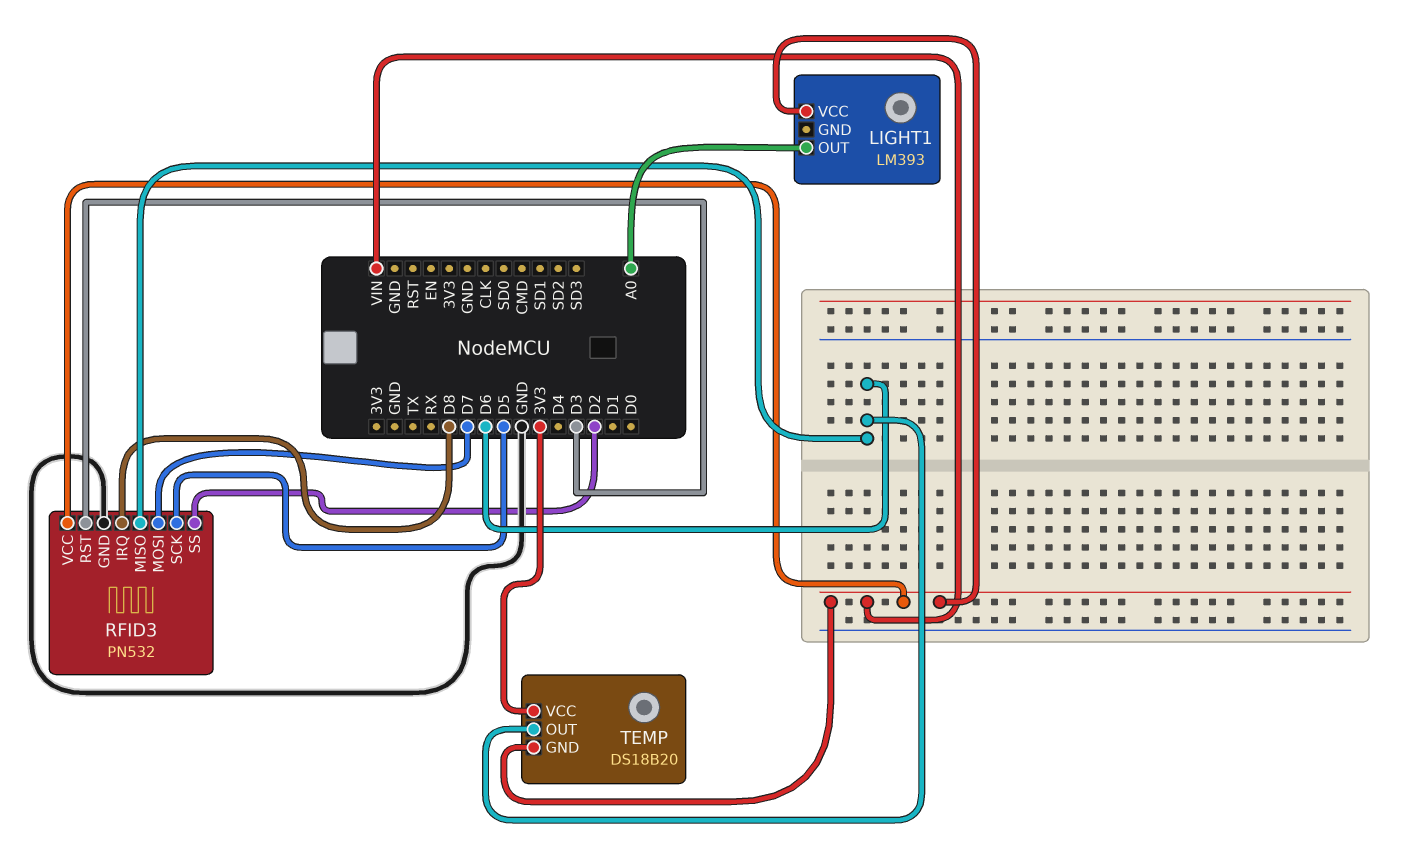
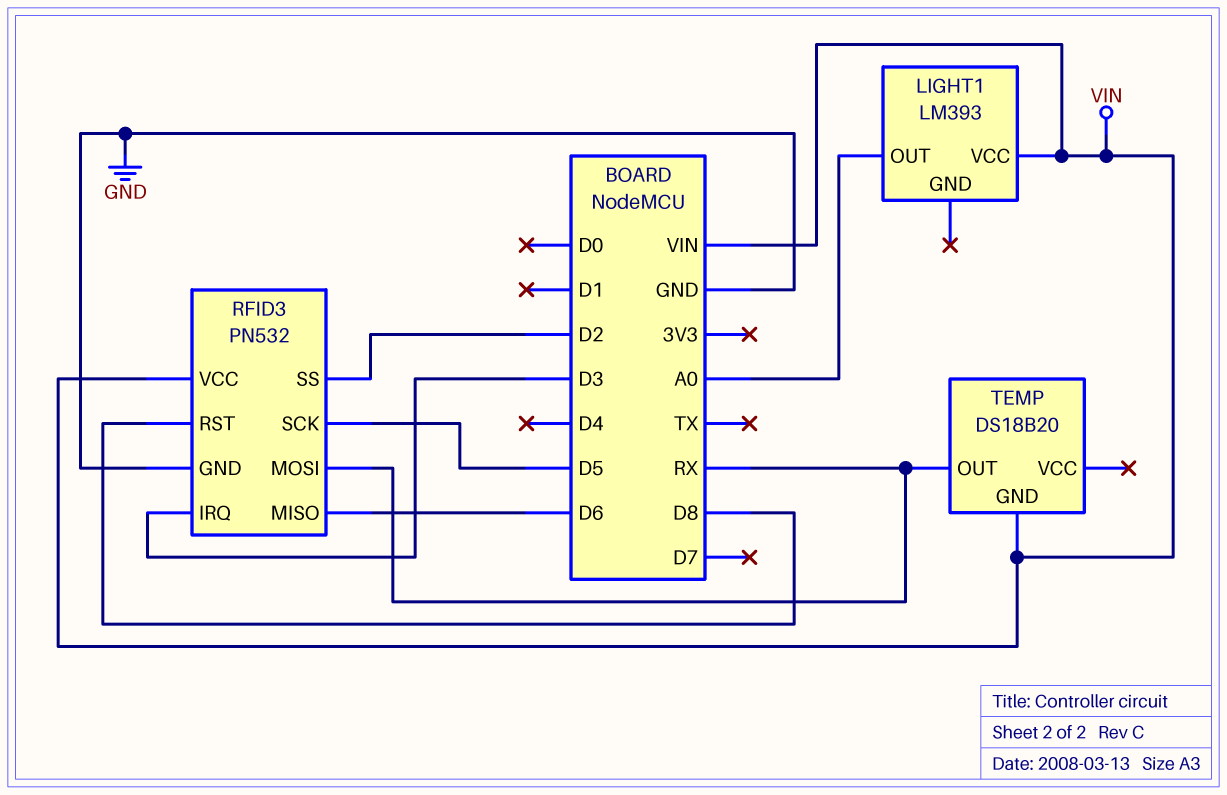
RFID3 pin IRQ: D8 -> D3
RFID3 pin MOSI: D7 -> RX
RFID3 pin RST: D3 -> D8
TEMP pin OUT: D6 -> RX
TEMP pin VCC: 3V3 -> none

